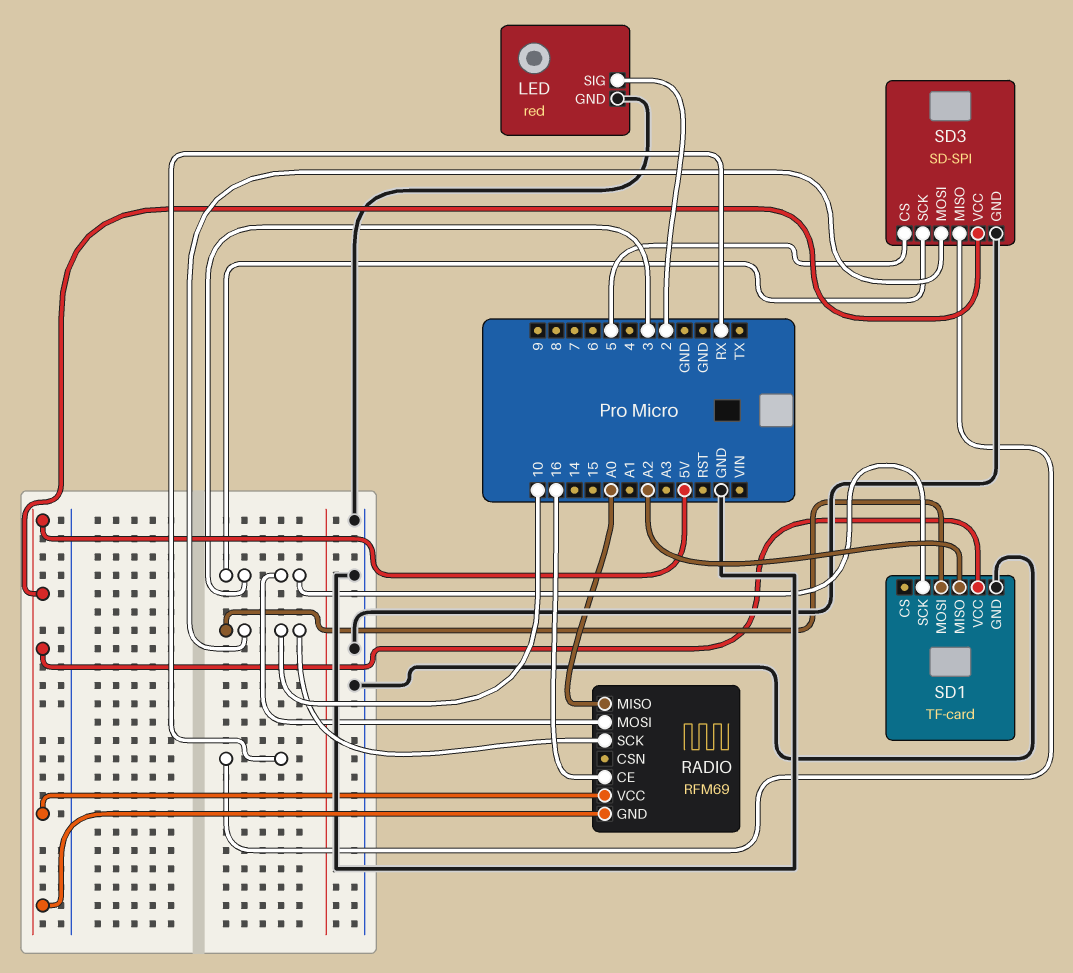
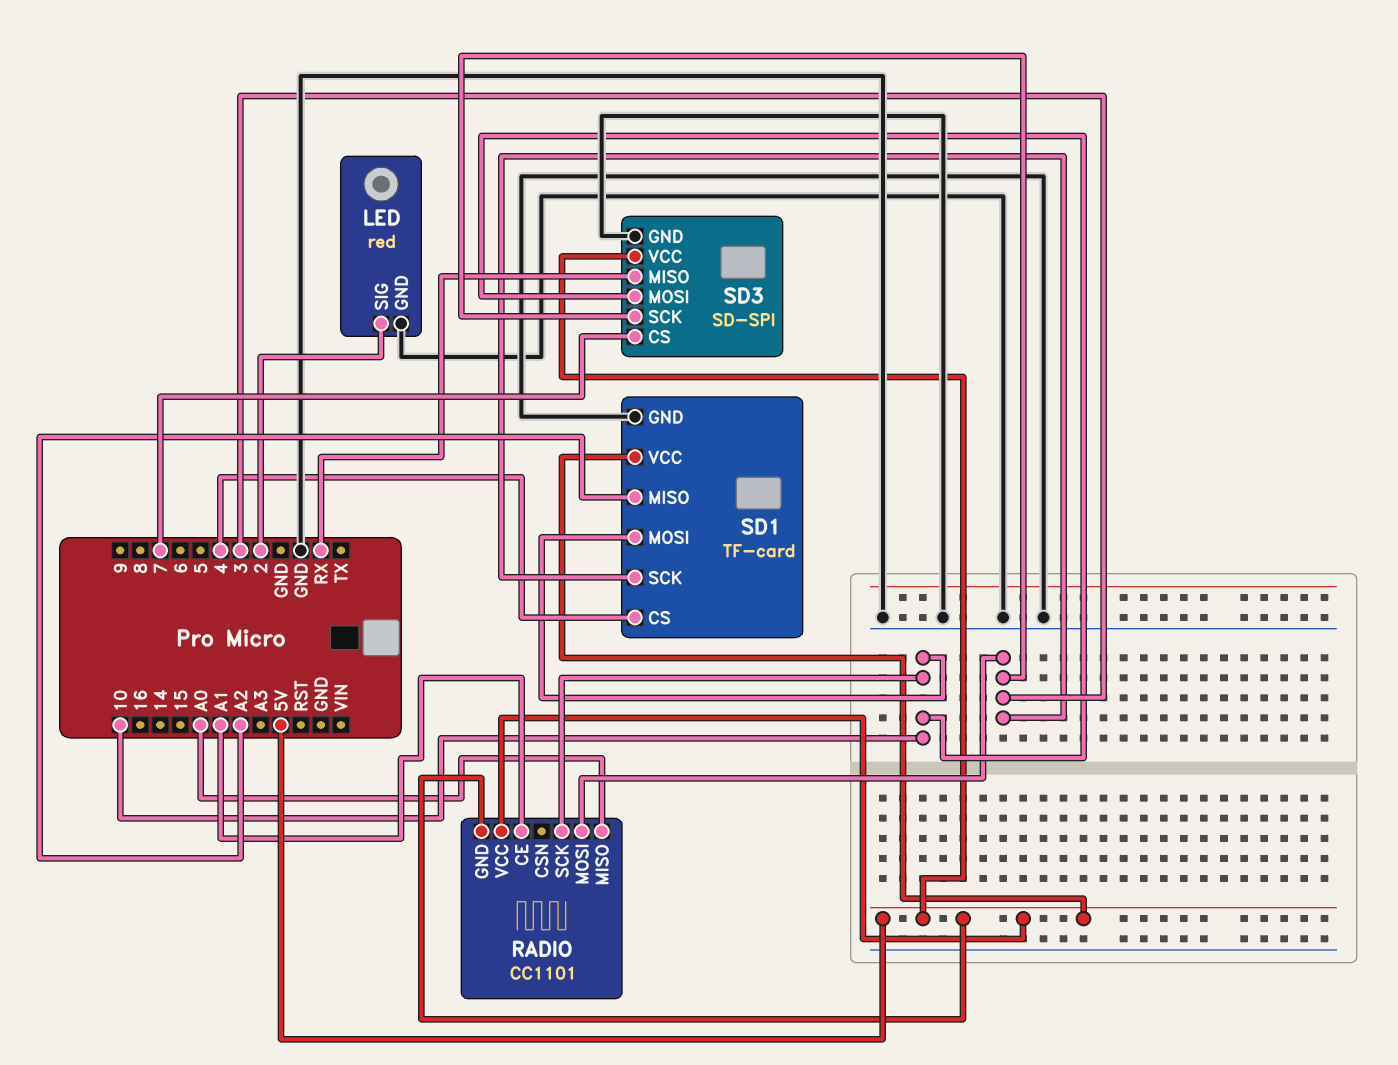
RADIO: RFM69 -> CC1101
RADIO pin CE: 16 -> A1
SD1 pin CS: none -> 4
SD3 pin CS: 5 -> 7

